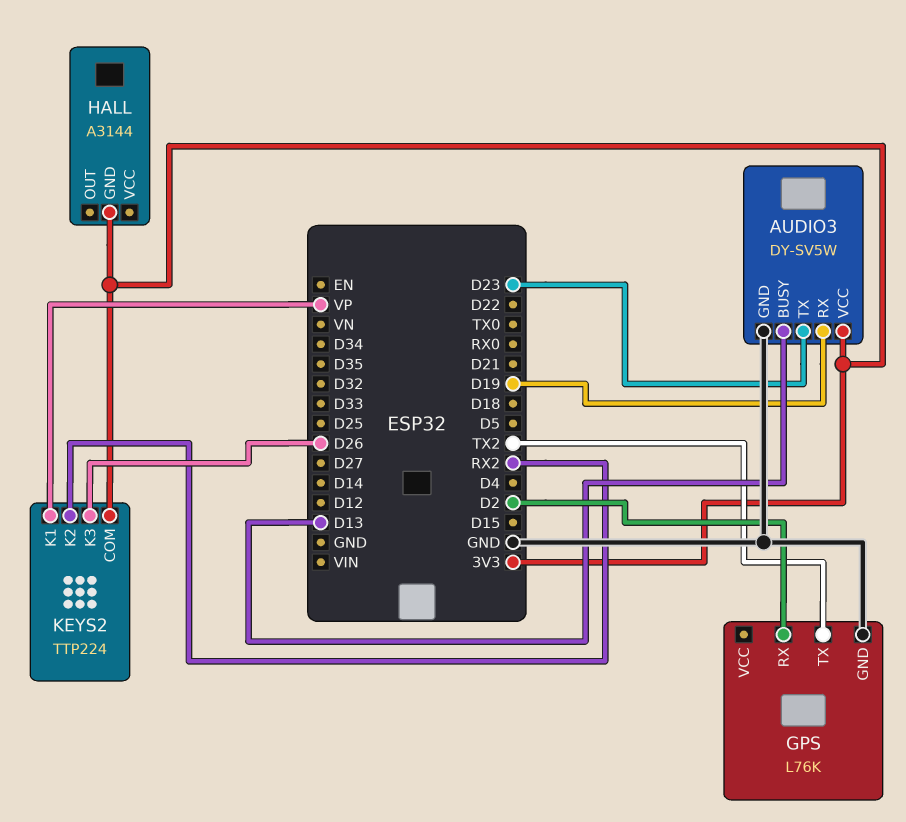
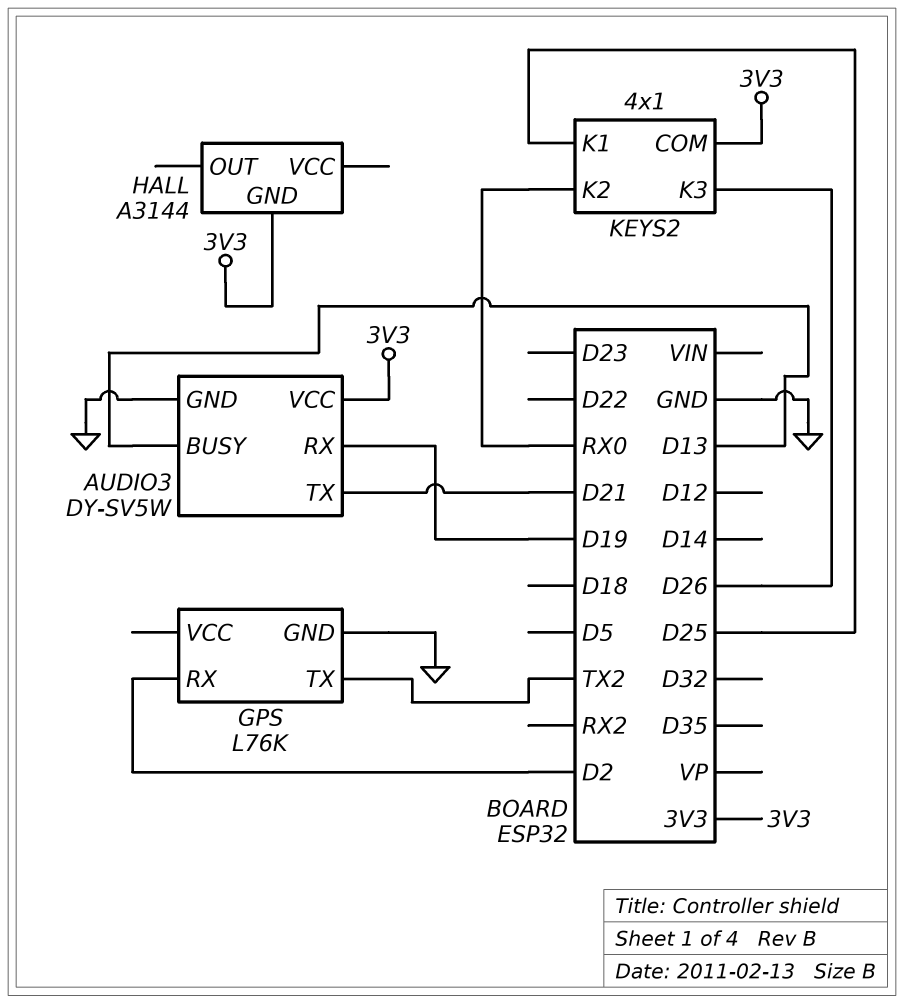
AUDIO3 pin TX: D23 -> D21
KEYS2: TTP224 -> 4x1
KEYS2 pin K1: VP -> D25
KEYS2 pin K2: RX2 -> RX0

